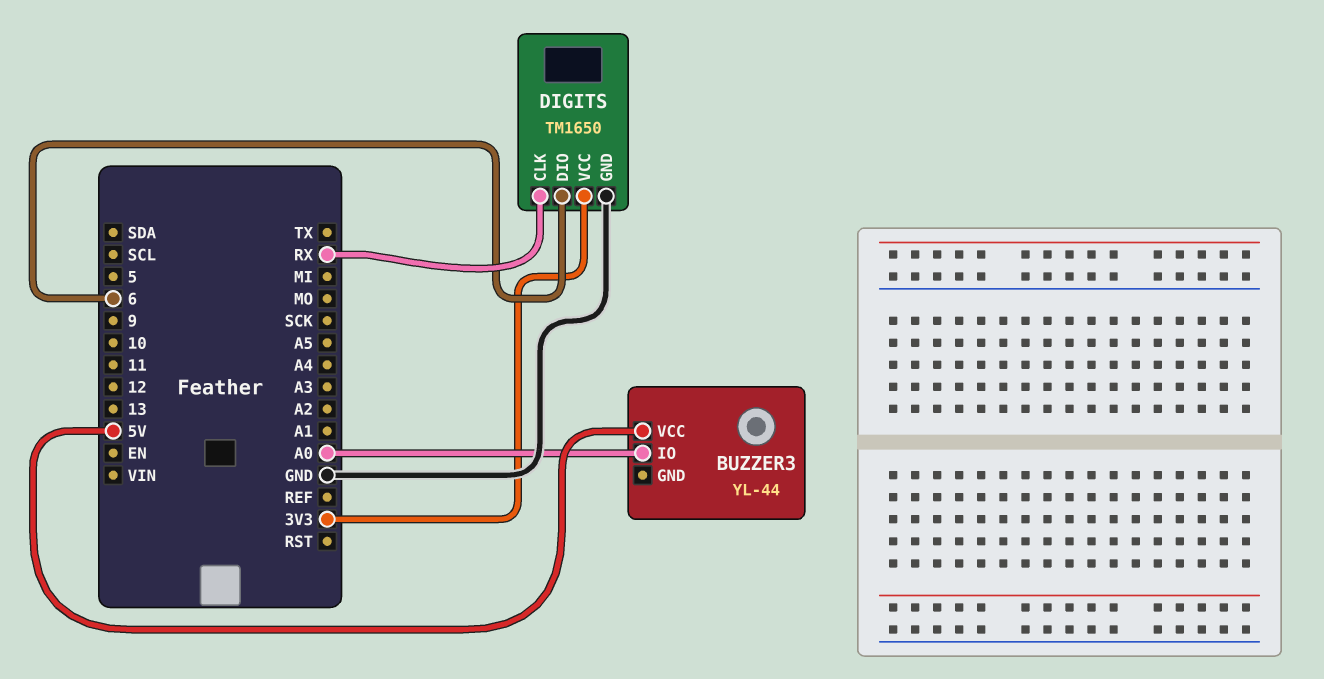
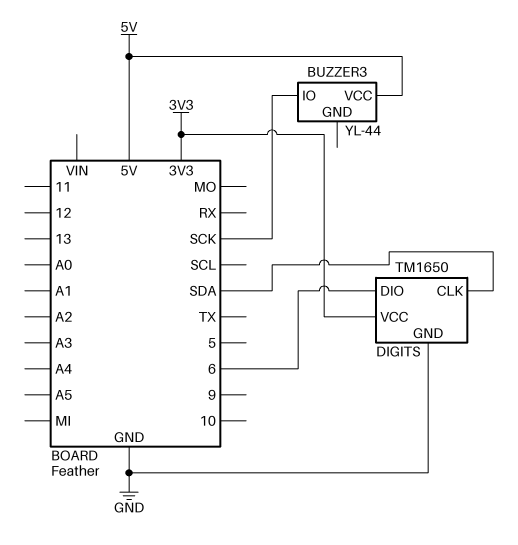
BUZZER3 pin IO: A0 -> SCK
DIGITS pin CLK: RX -> SDA

